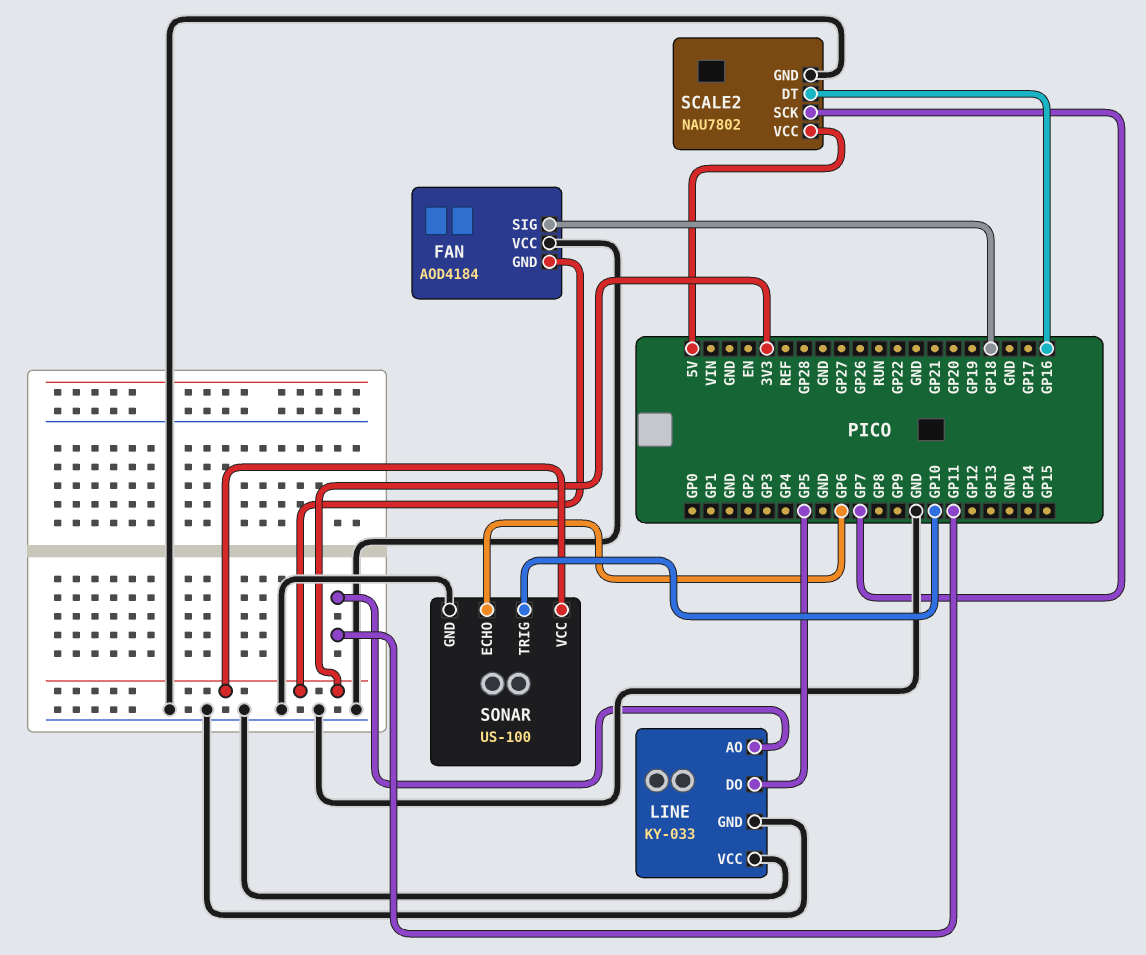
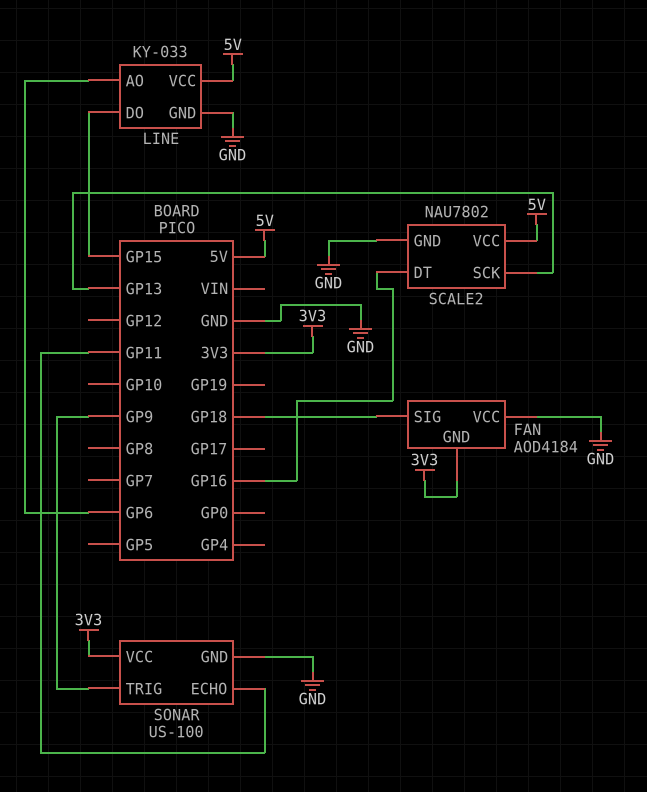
LINE pin AO: GP11 -> GP6
LINE pin DO: GP5 -> GP15
LINE pin VCC: GND -> 5V
SCALE2 pin SCK: GP7 -> GP13
SONAR pin ECHO: GP6 -> GP11
SONAR pin TRIG: GP10 -> GP9

